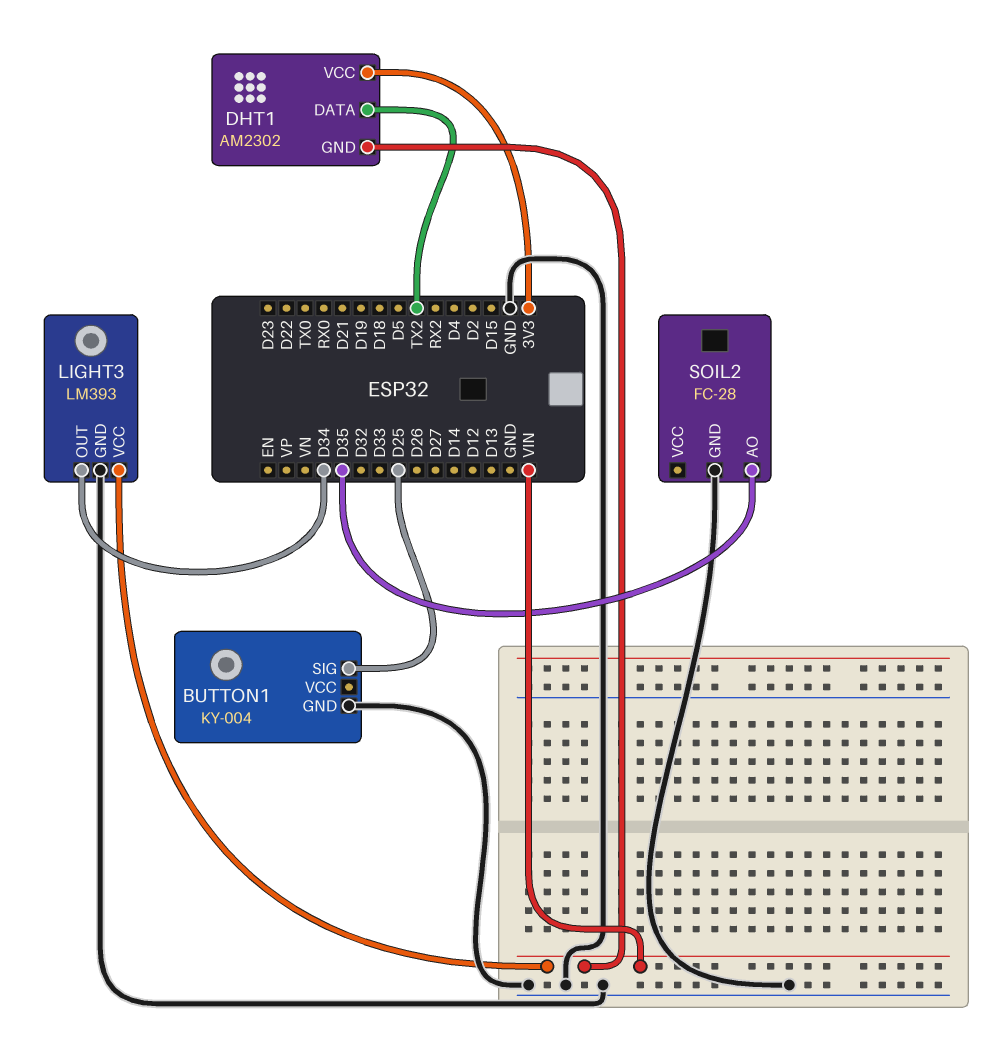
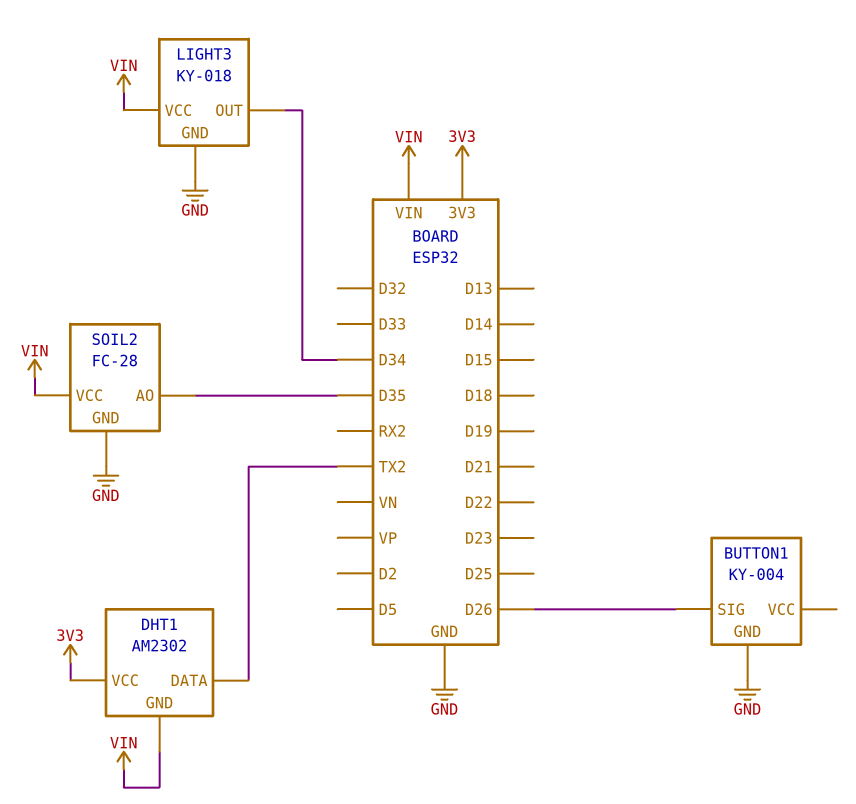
BUTTON1 pin SIG: D25 -> D26
LIGHT3: LM393 -> KY-018
SOIL2 pin VCC: none -> VIN

